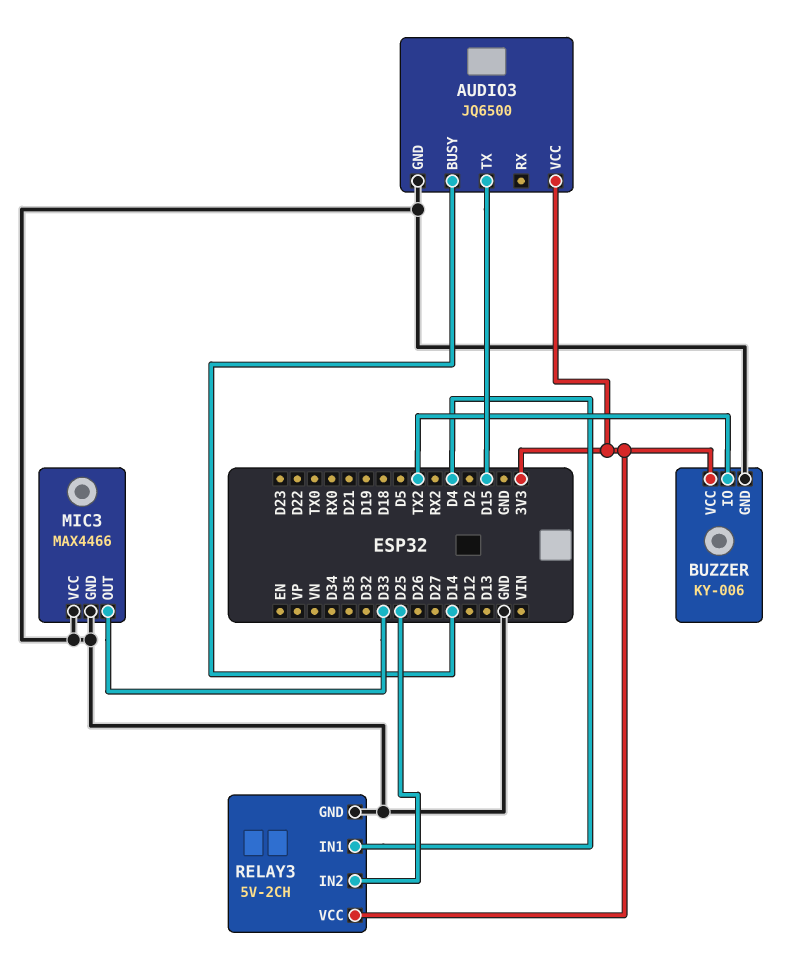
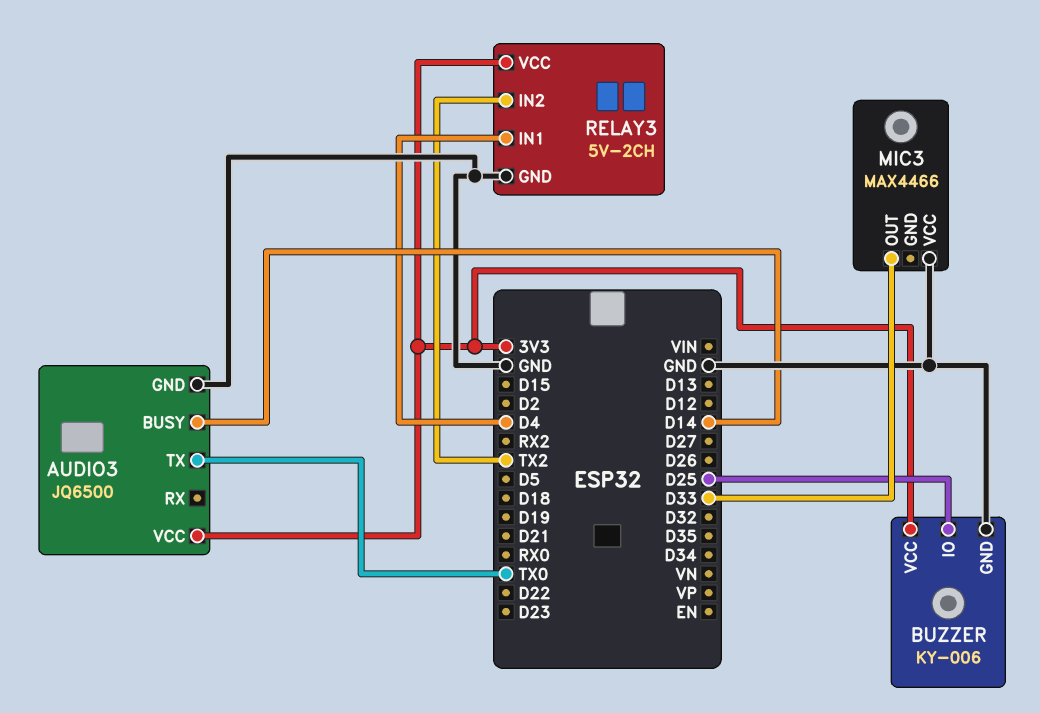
AUDIO3 pin TX: D15 -> TX0
BUZZER pin IO: TX2 -> D25
MIC3 pin GND: GND -> none
RELAY3 pin IN2: D25 -> TX2

